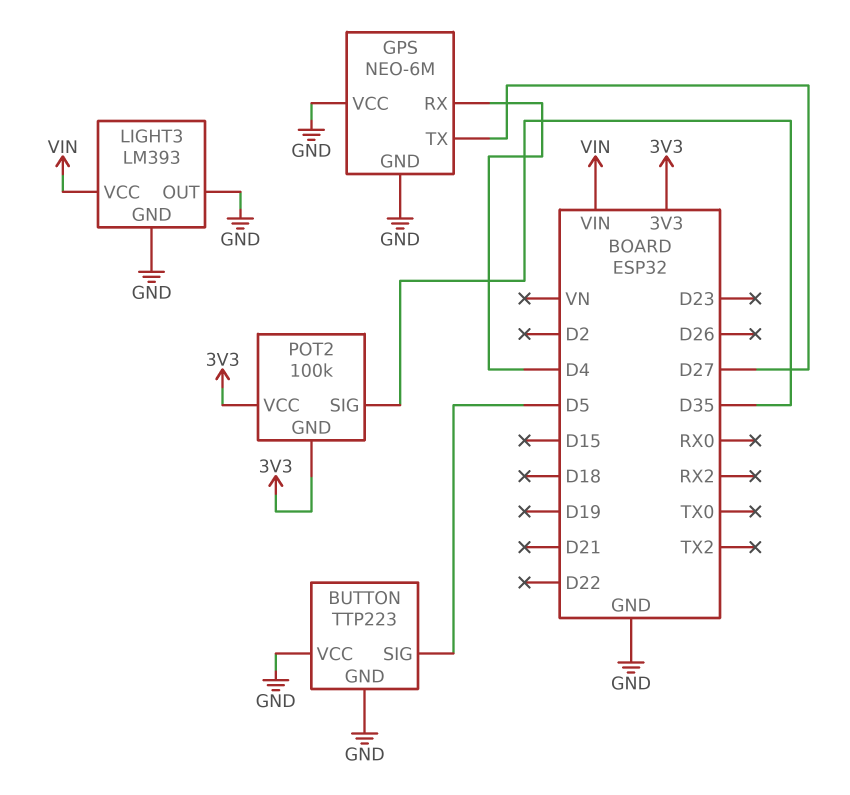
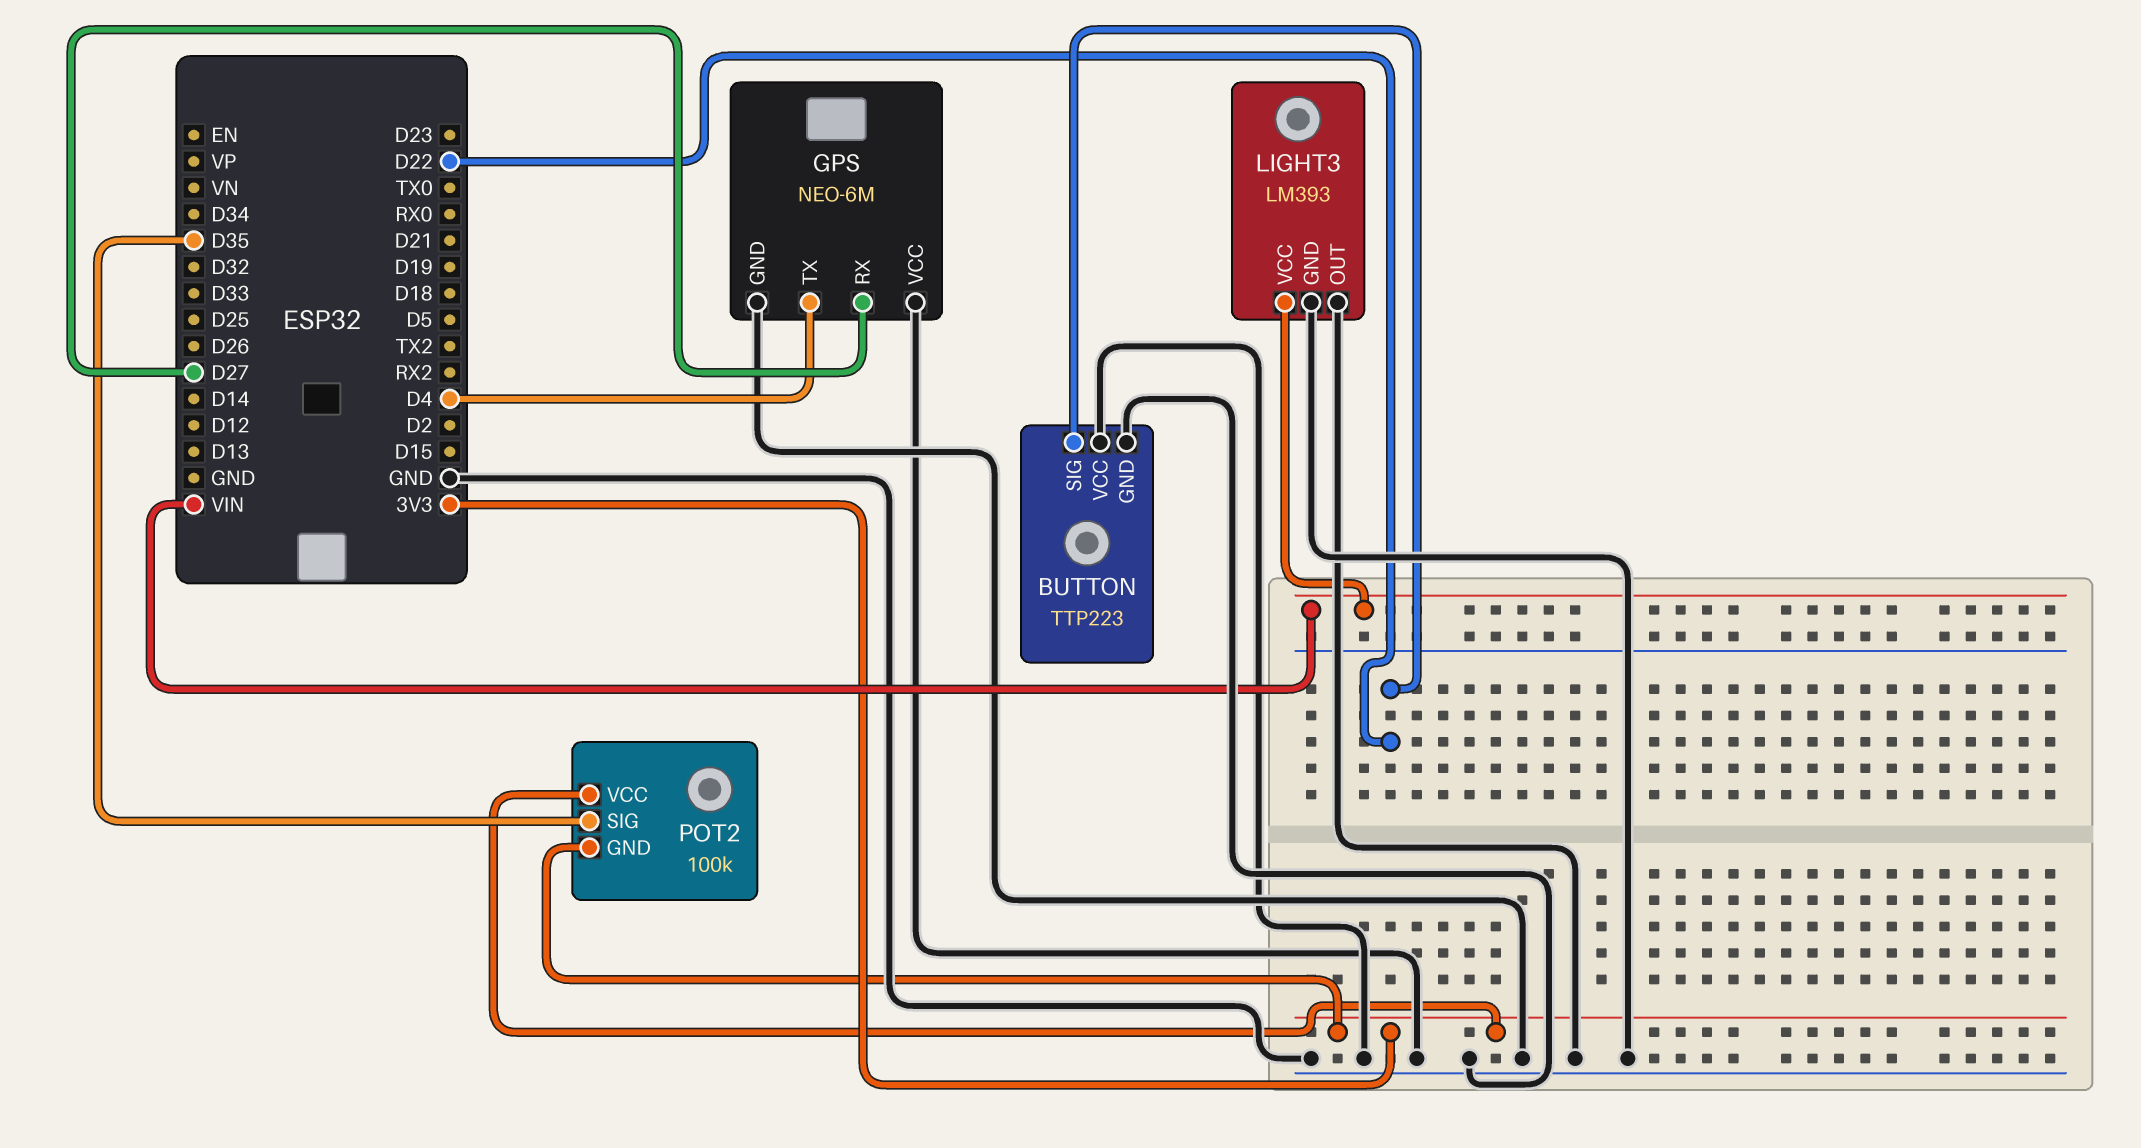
BUTTON pin SIG: D5 -> D22
GPS pin RX: D4 -> D27
GPS pin TX: D27 -> D4

